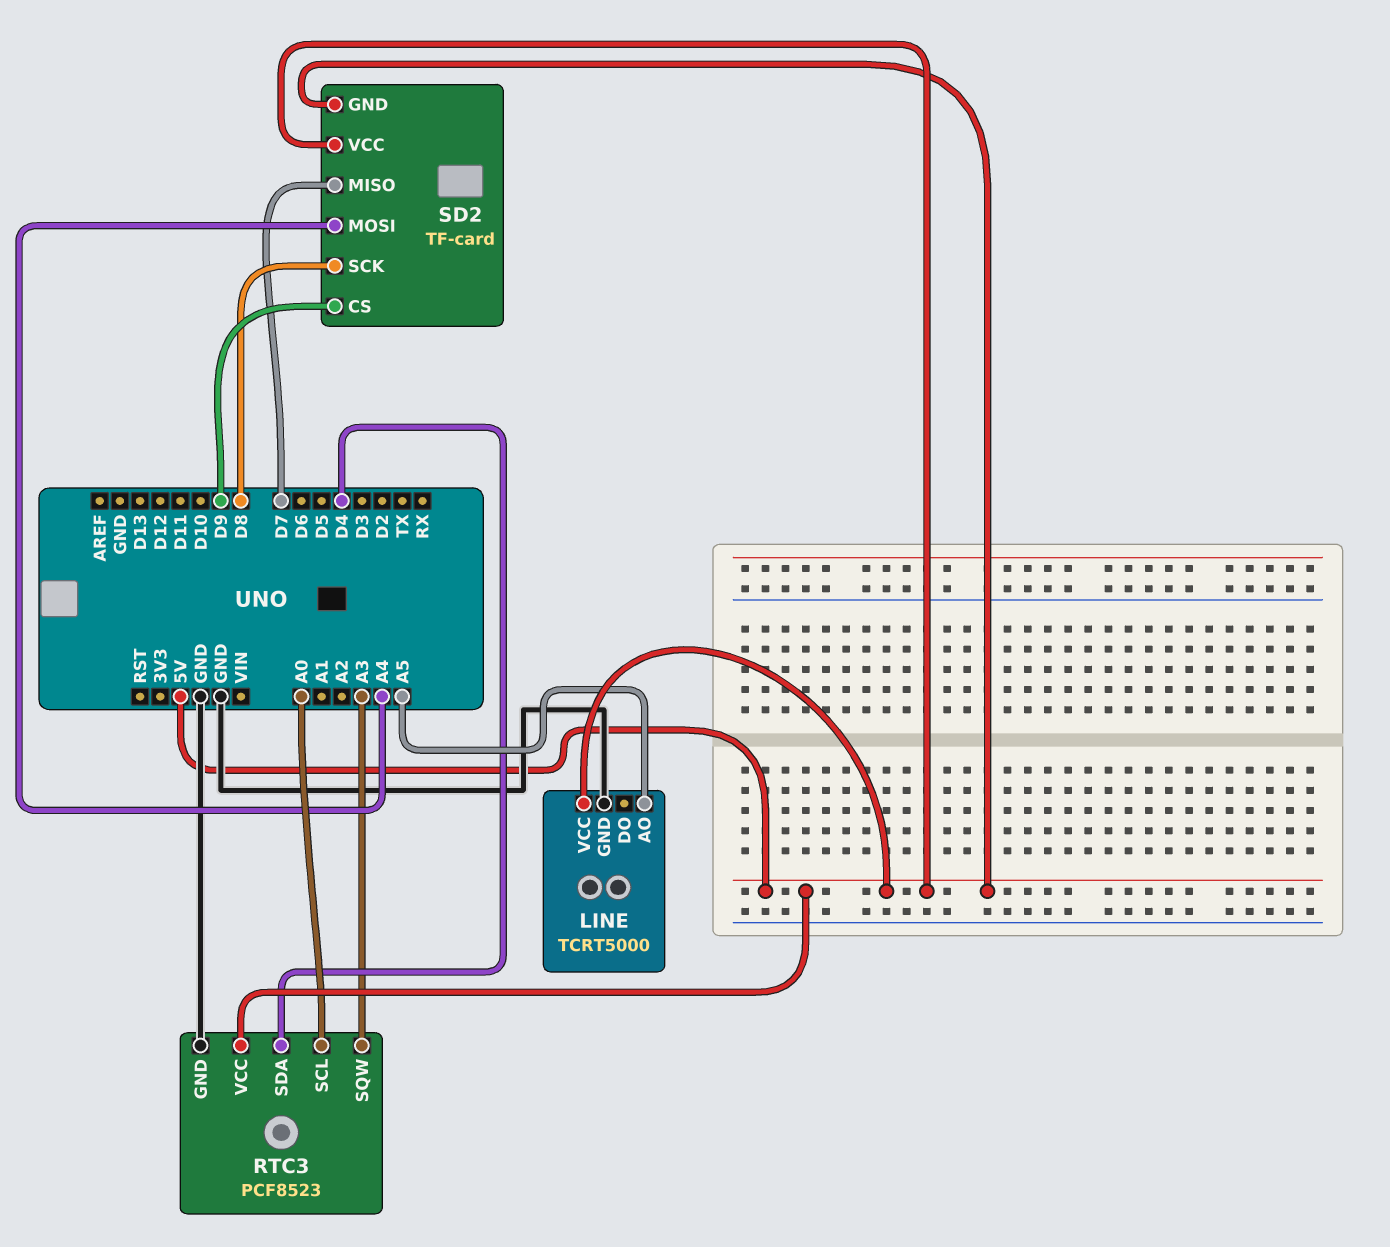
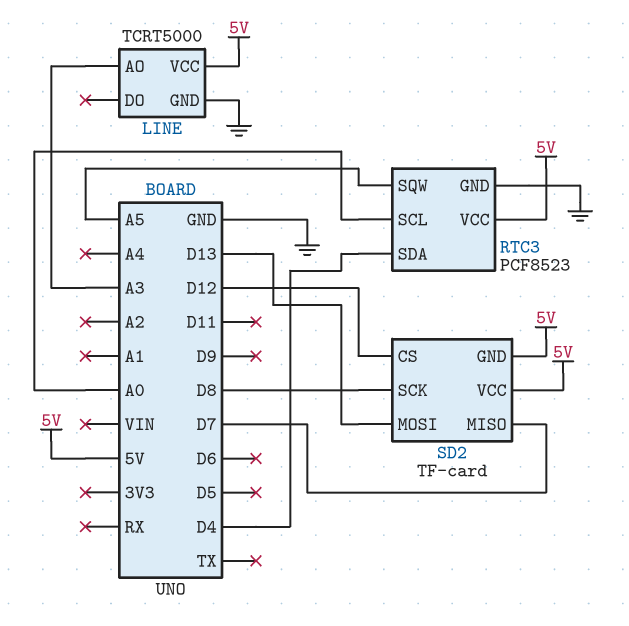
LINE pin AO: A5 -> A3
RTC3 pin SQW: A3 -> A5
SD2 pin CS: D9 -> D12
SD2 pin MOSI: A4 -> D13

